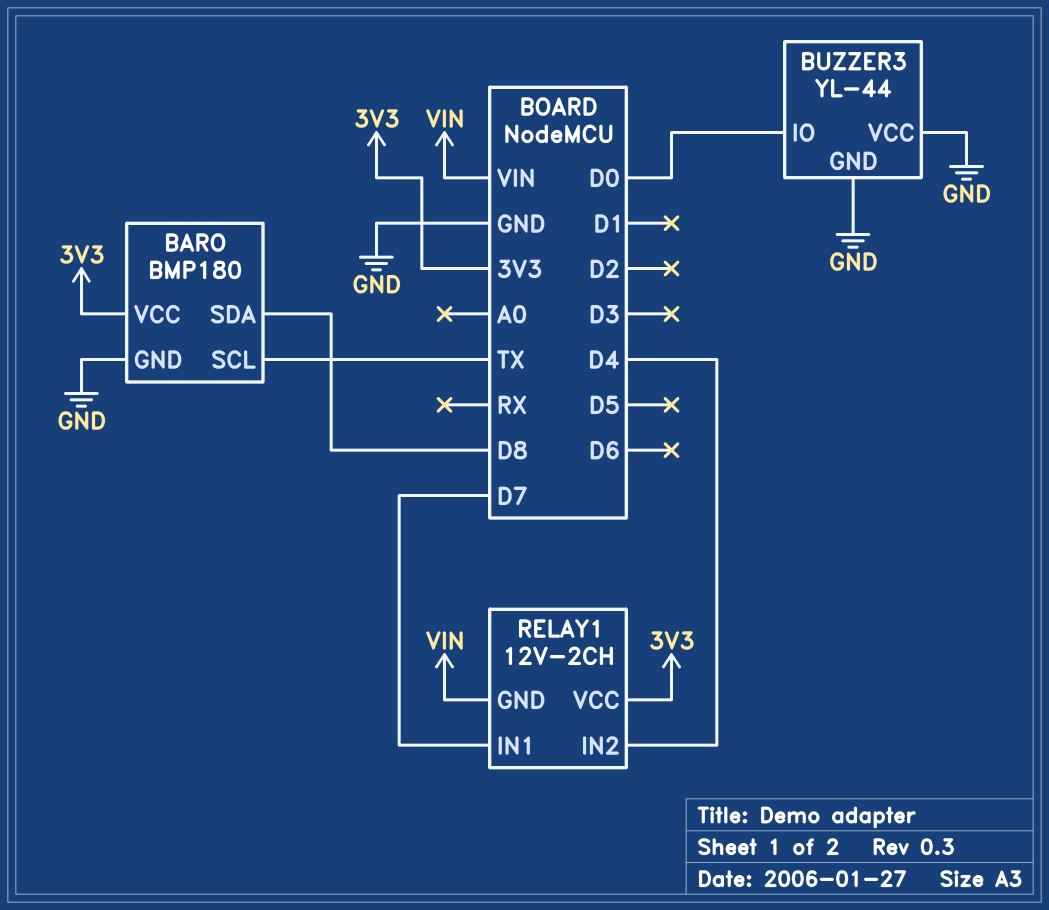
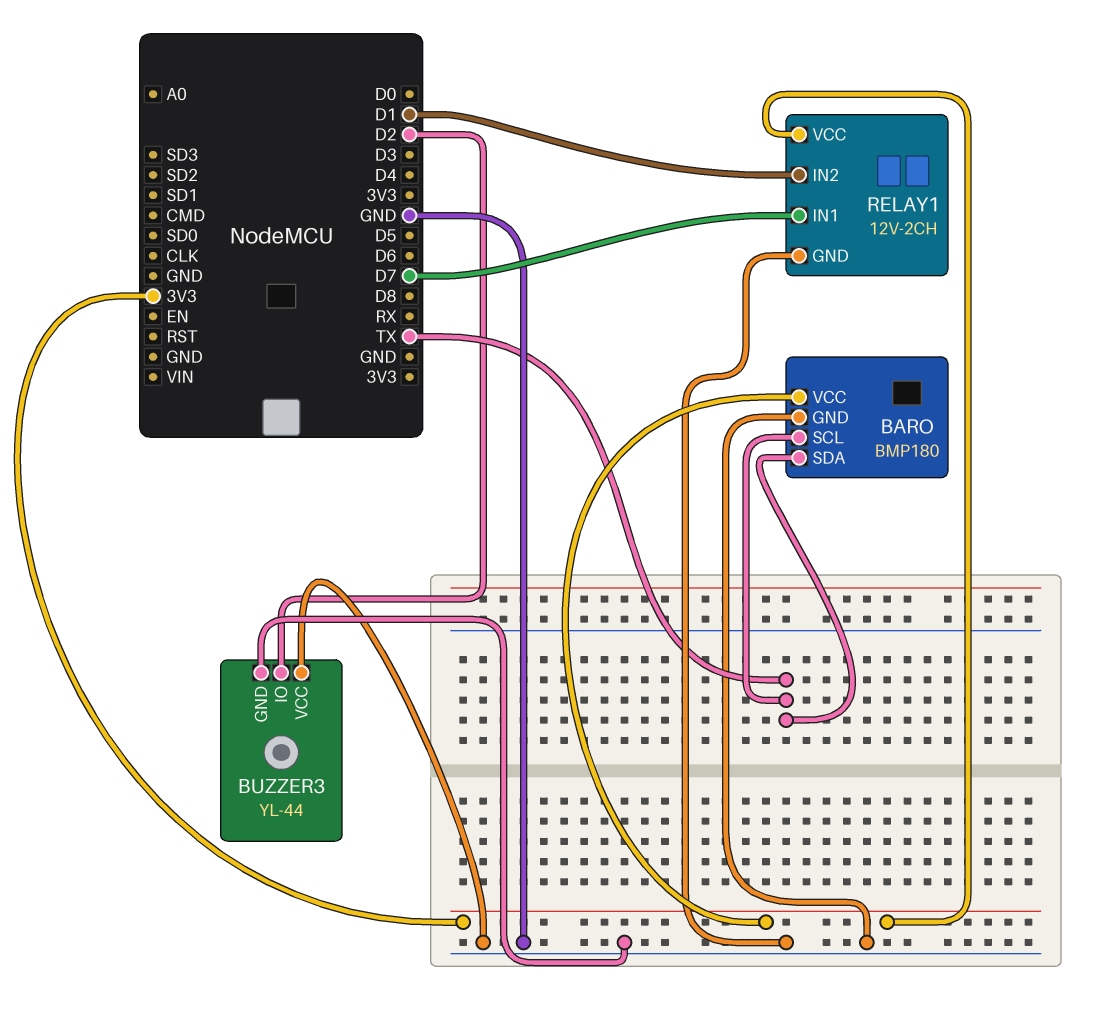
BARO pin SDA: D8 -> TX
BUZZER3 pin IO: D0 -> D2
RELAY1 pin GND: VIN -> GND
RELAY1 pin IN2: D4 -> D1

